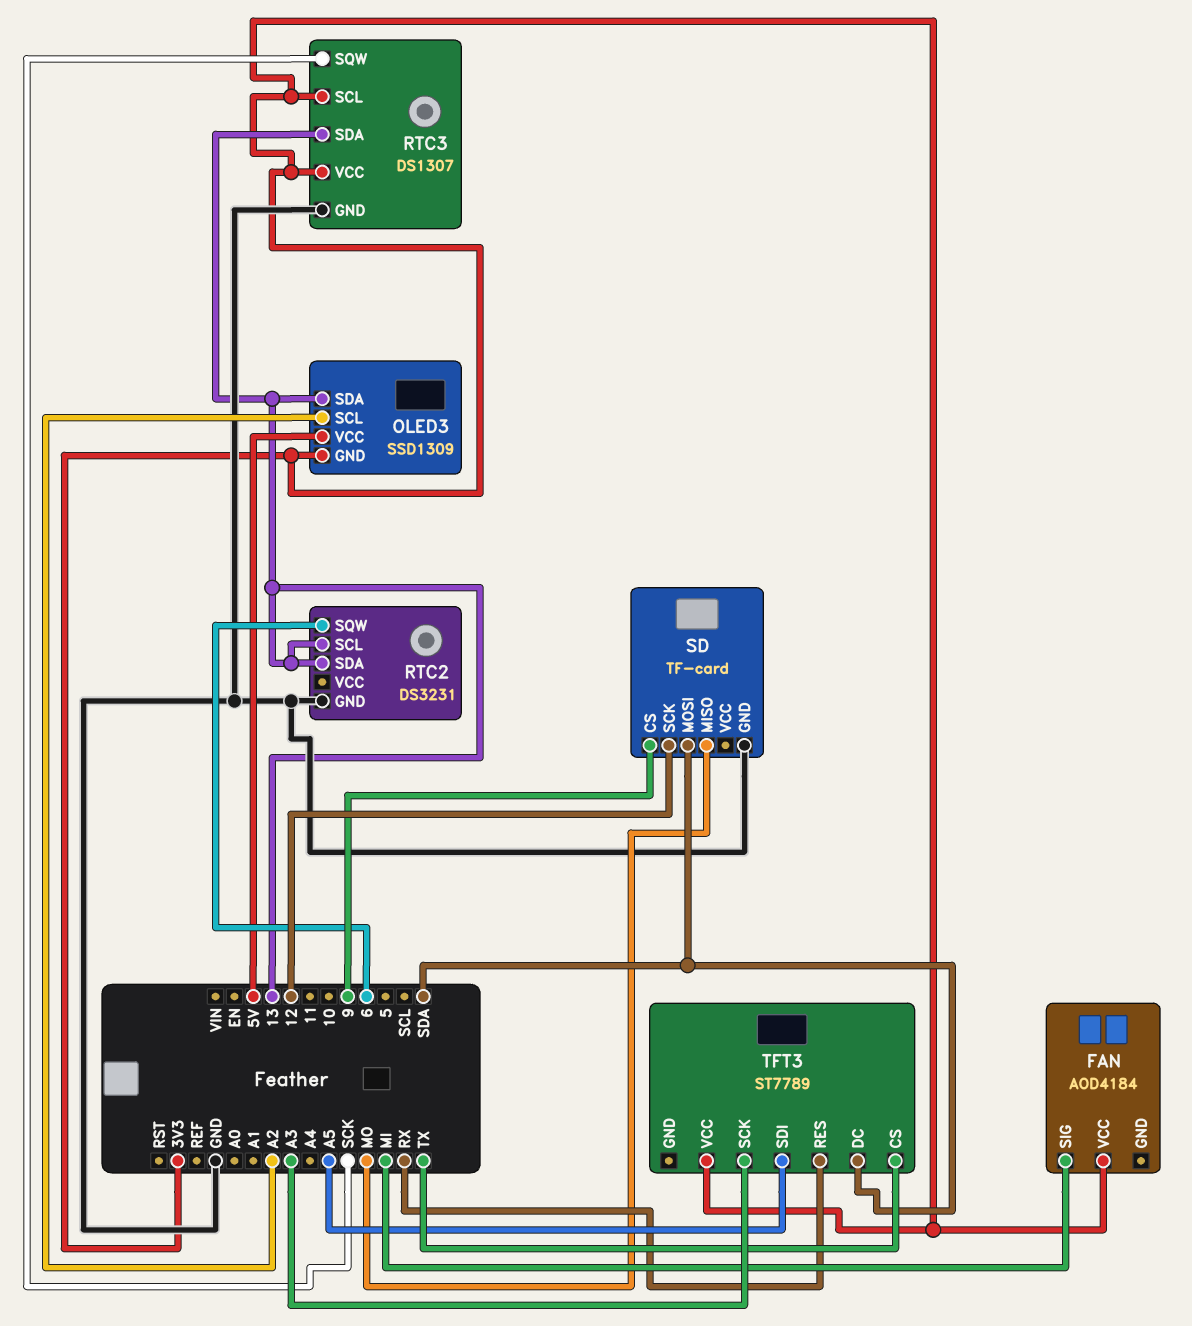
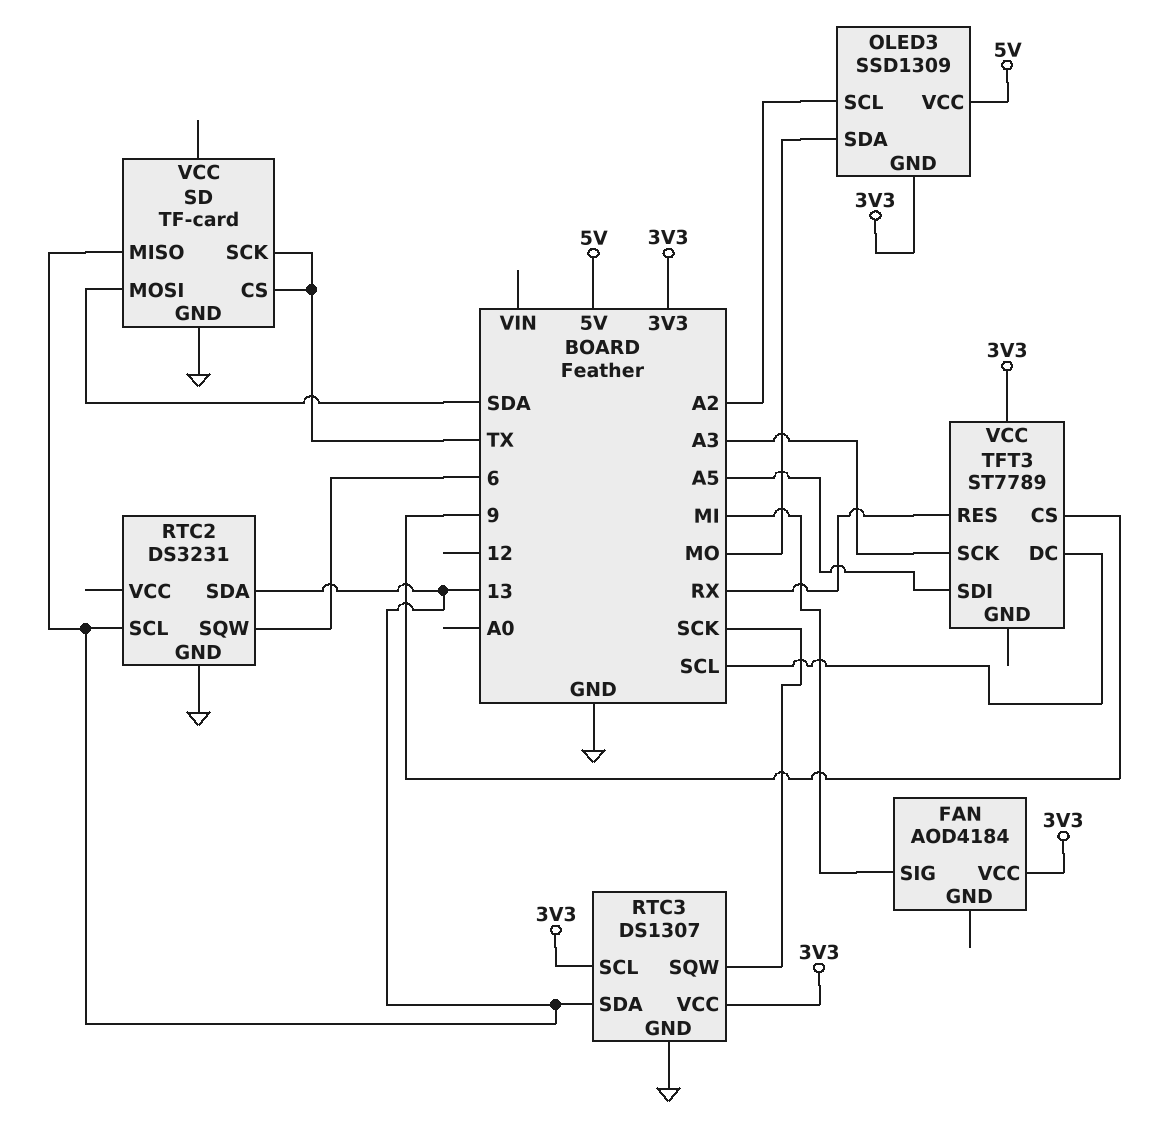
OLED3 pin SDA: 13 -> MO
SD pin CS: 9 -> TX
SD pin MISO: MO -> 13
SD pin SCK: 12 -> TX
TFT3 pin CS: TX -> 9
TFT3 pin DC: SDA -> SCL

